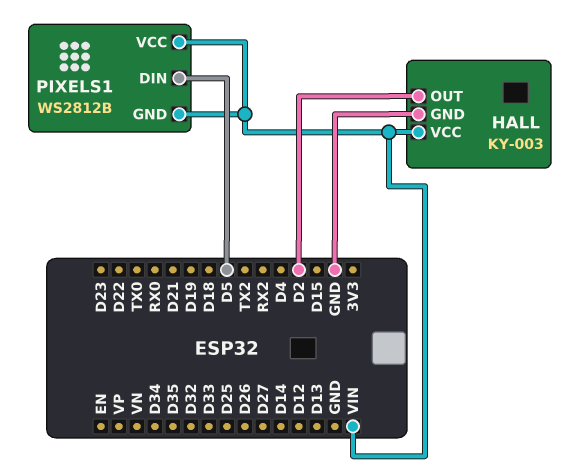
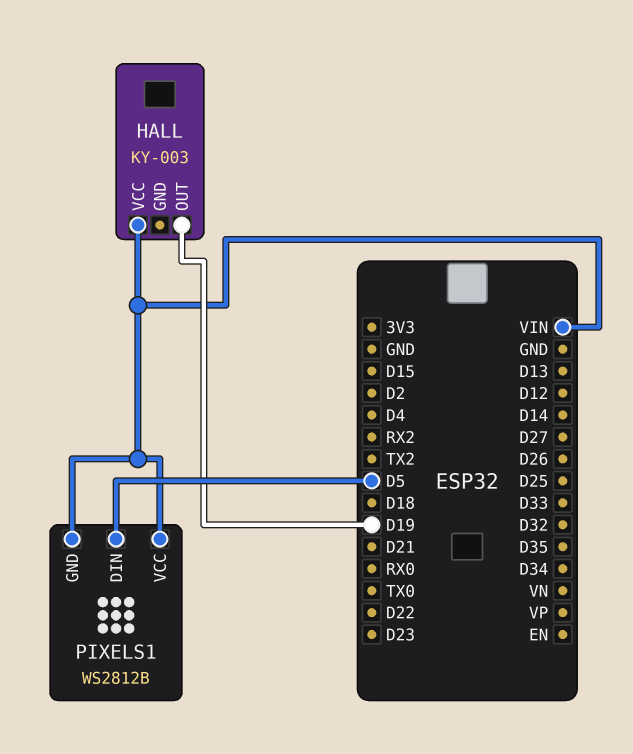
HALL pin GND: GND -> none
HALL pin OUT: D2 -> D19

